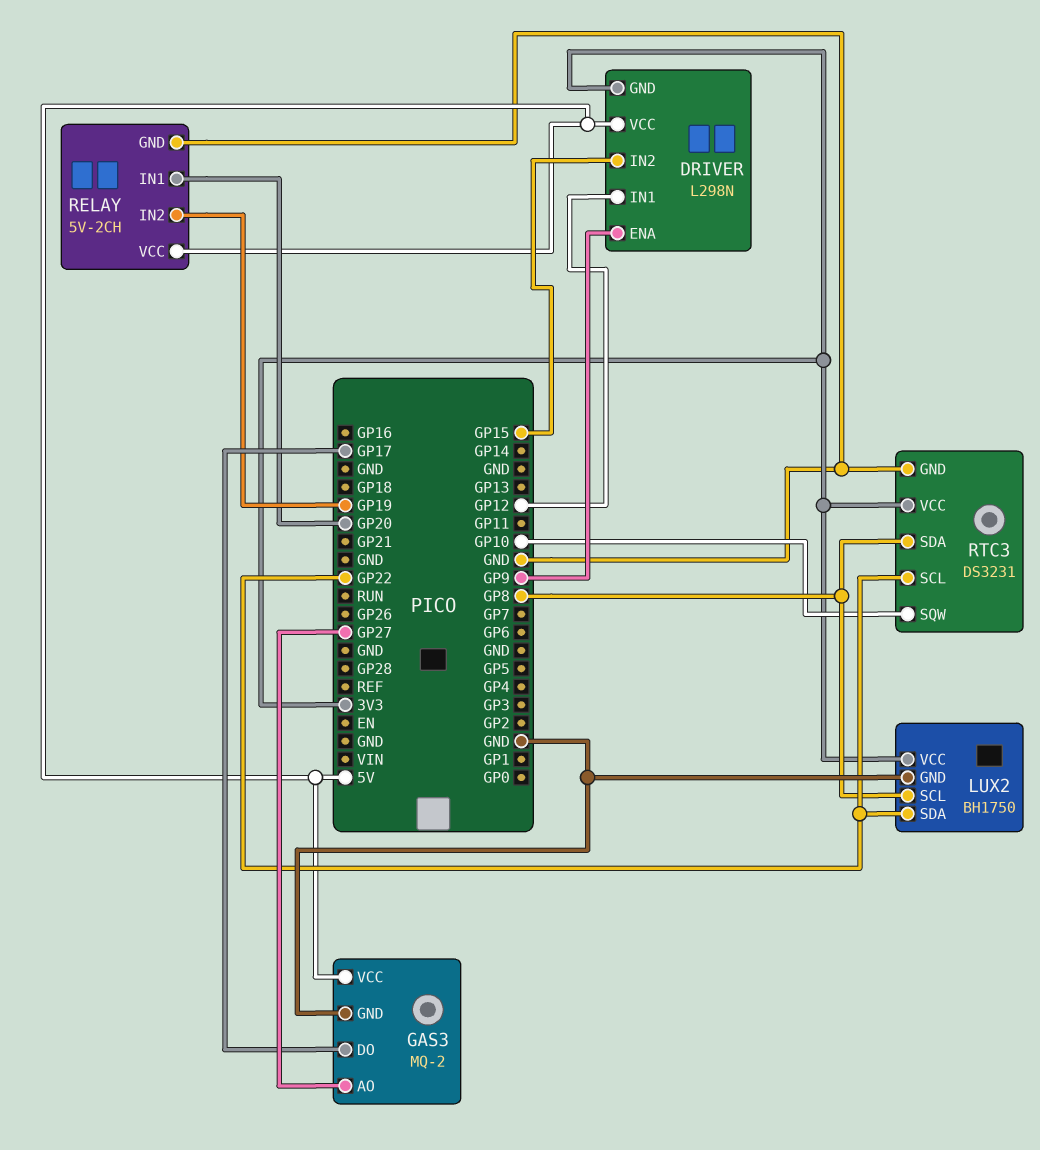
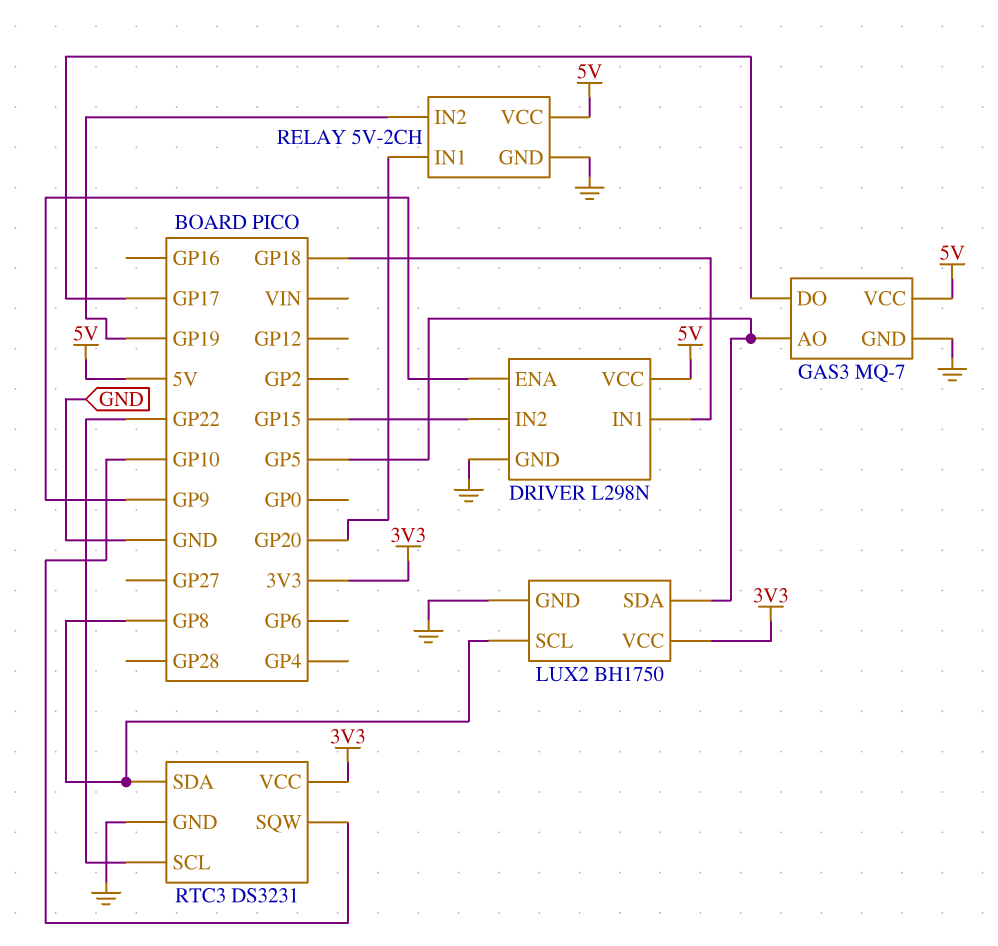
DRIVER pin GND: 3V3 -> GND
DRIVER pin IN1: GP12 -> GP18
GAS3: MQ-2 -> MQ-7
GAS3 pin AO: GP27 -> GP5
LUX2 pin SDA: GP22 -> GP5

